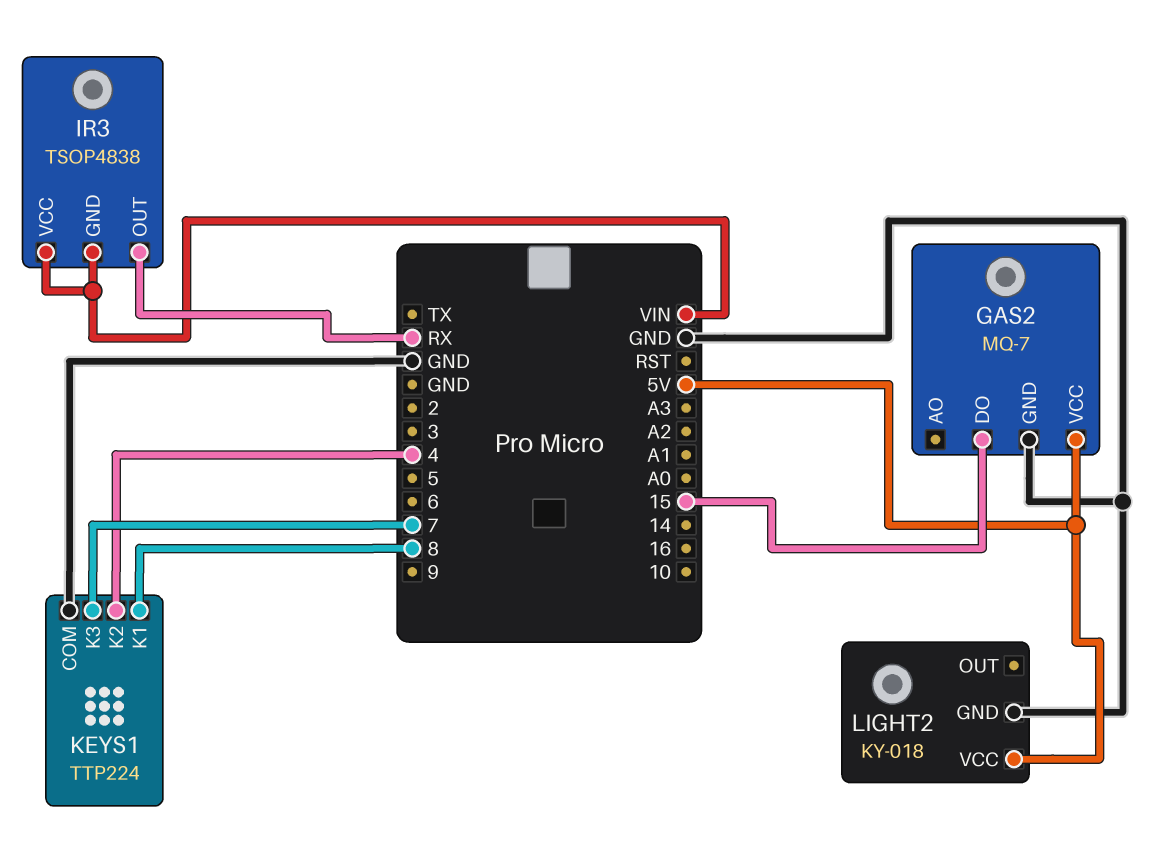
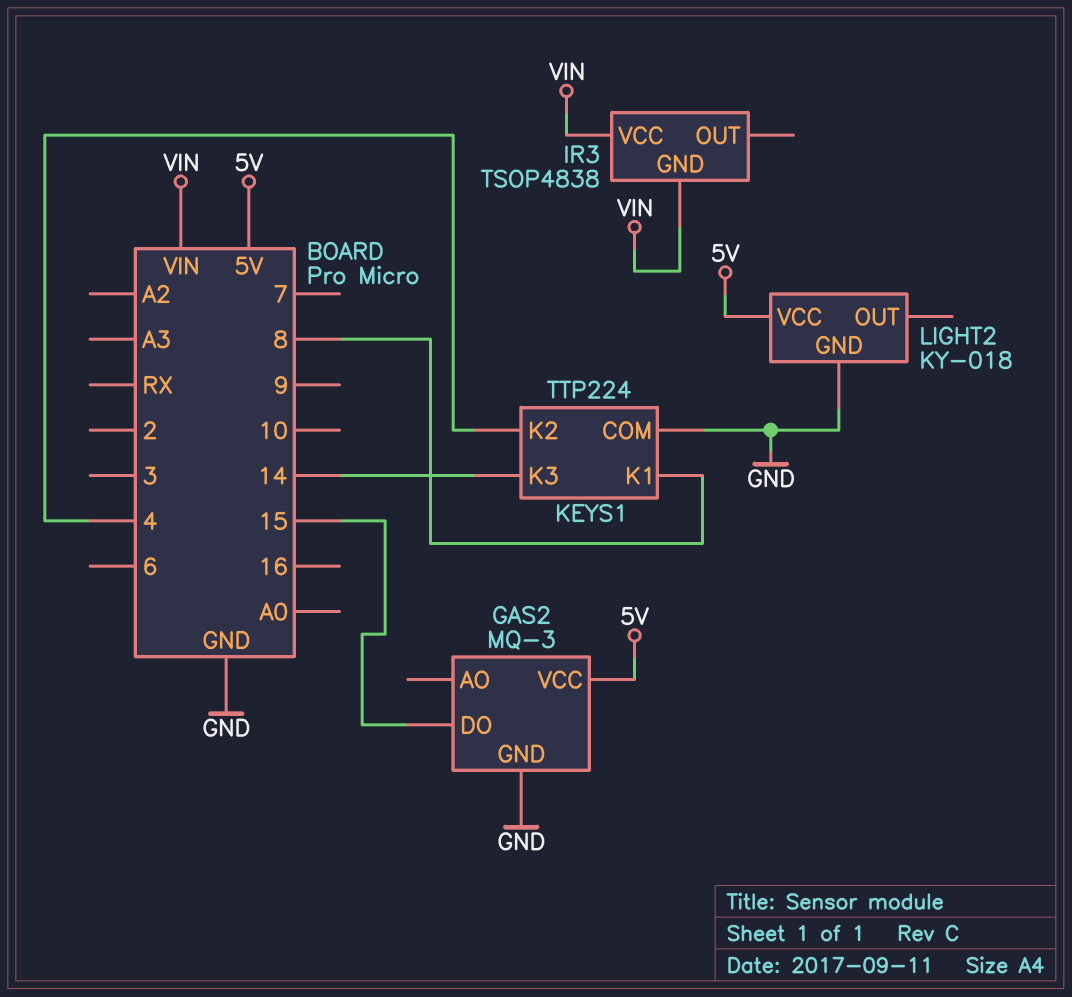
GAS2: MQ-7 -> MQ-3
IR3 pin OUT: RX -> none
KEYS1 pin K3: 7 -> 14

